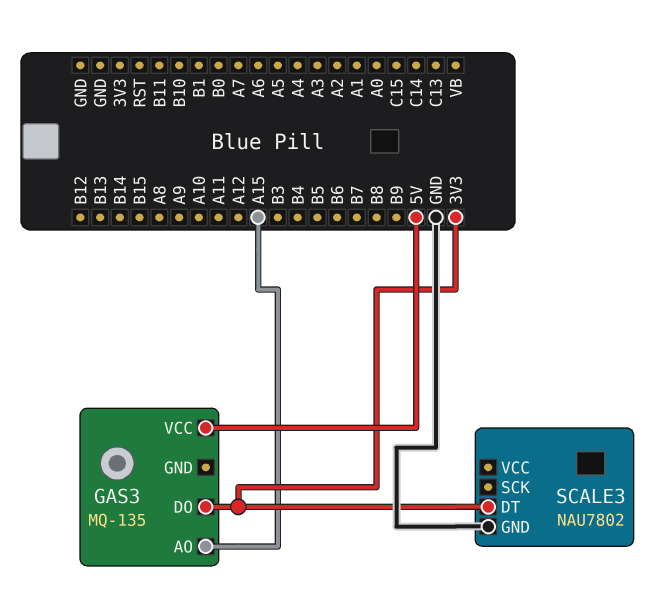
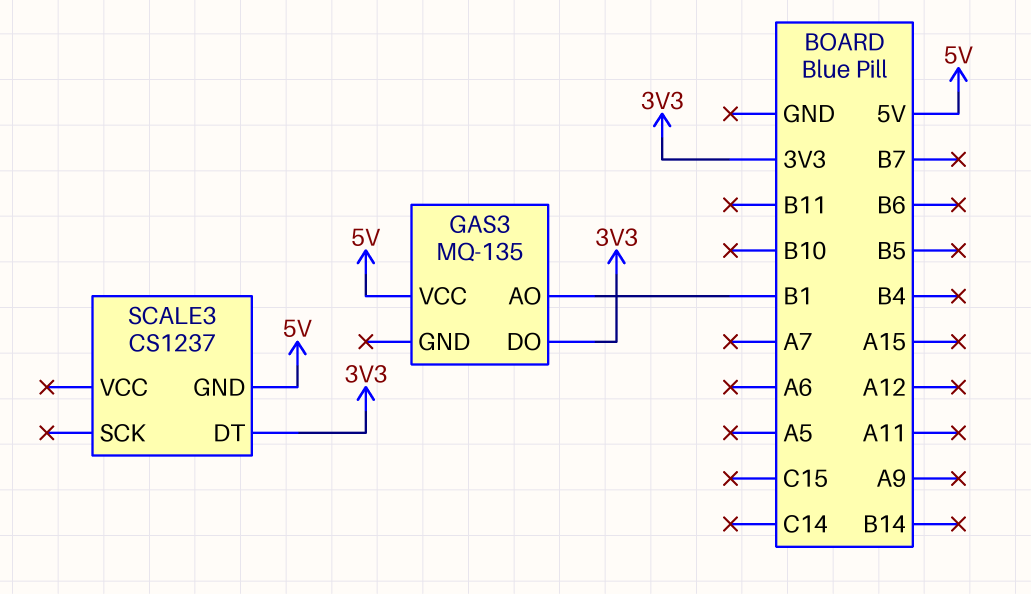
GAS3 pin AO: A15 -> B1
SCALE3: NAU7802 -> CS1237
SCALE3 pin GND: GND -> 5V

